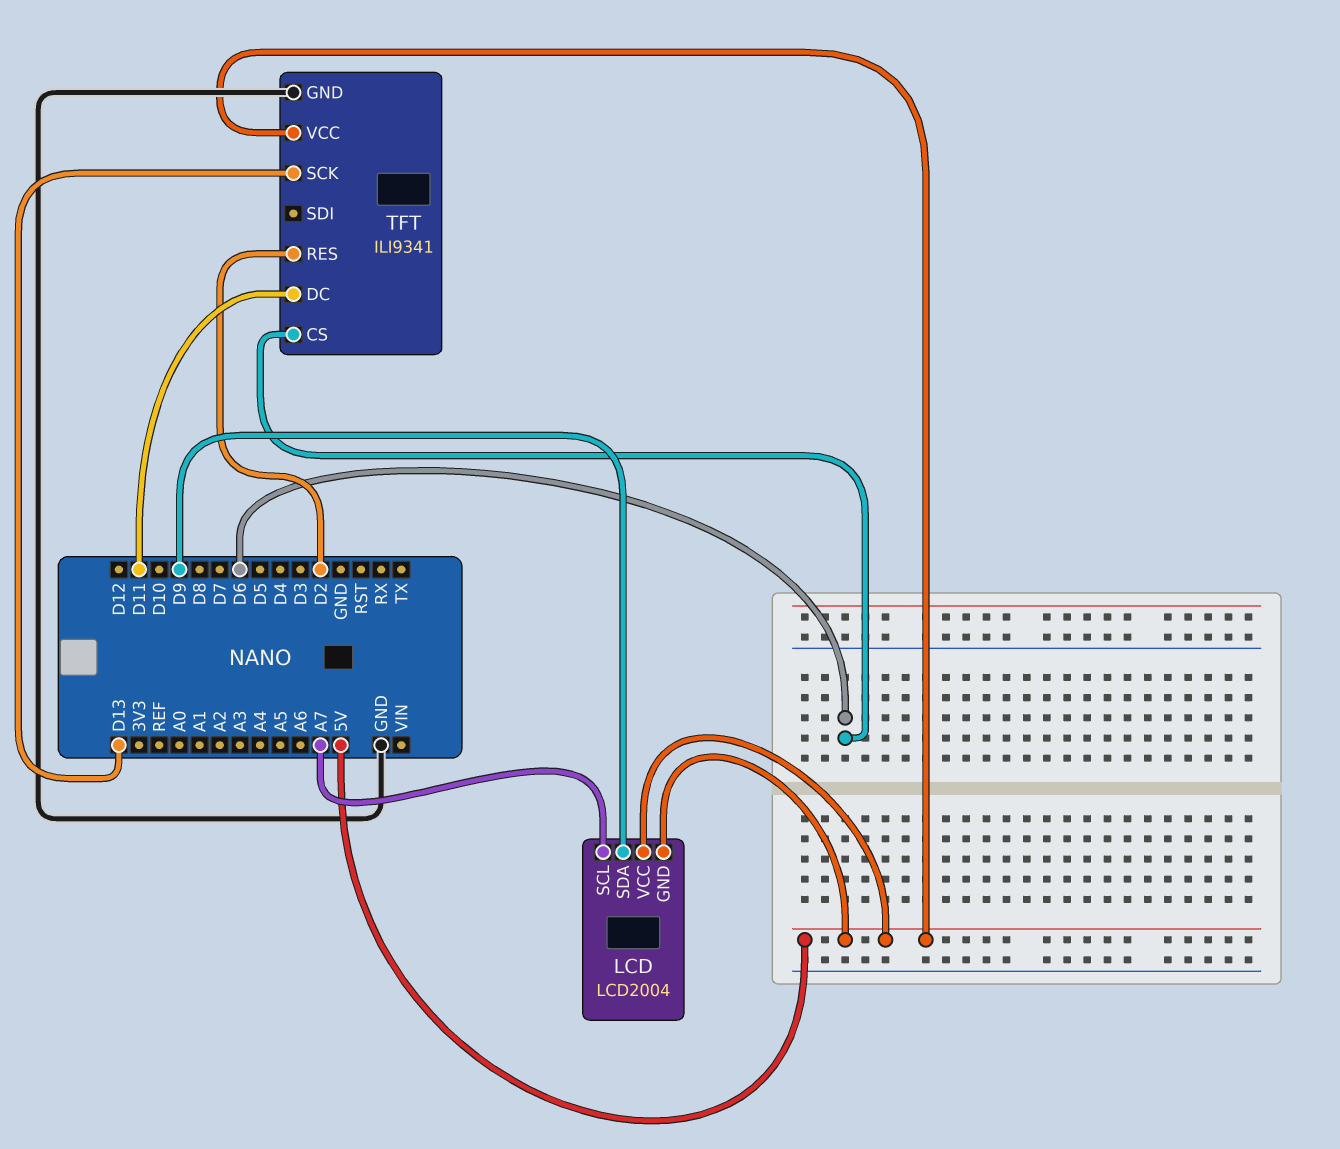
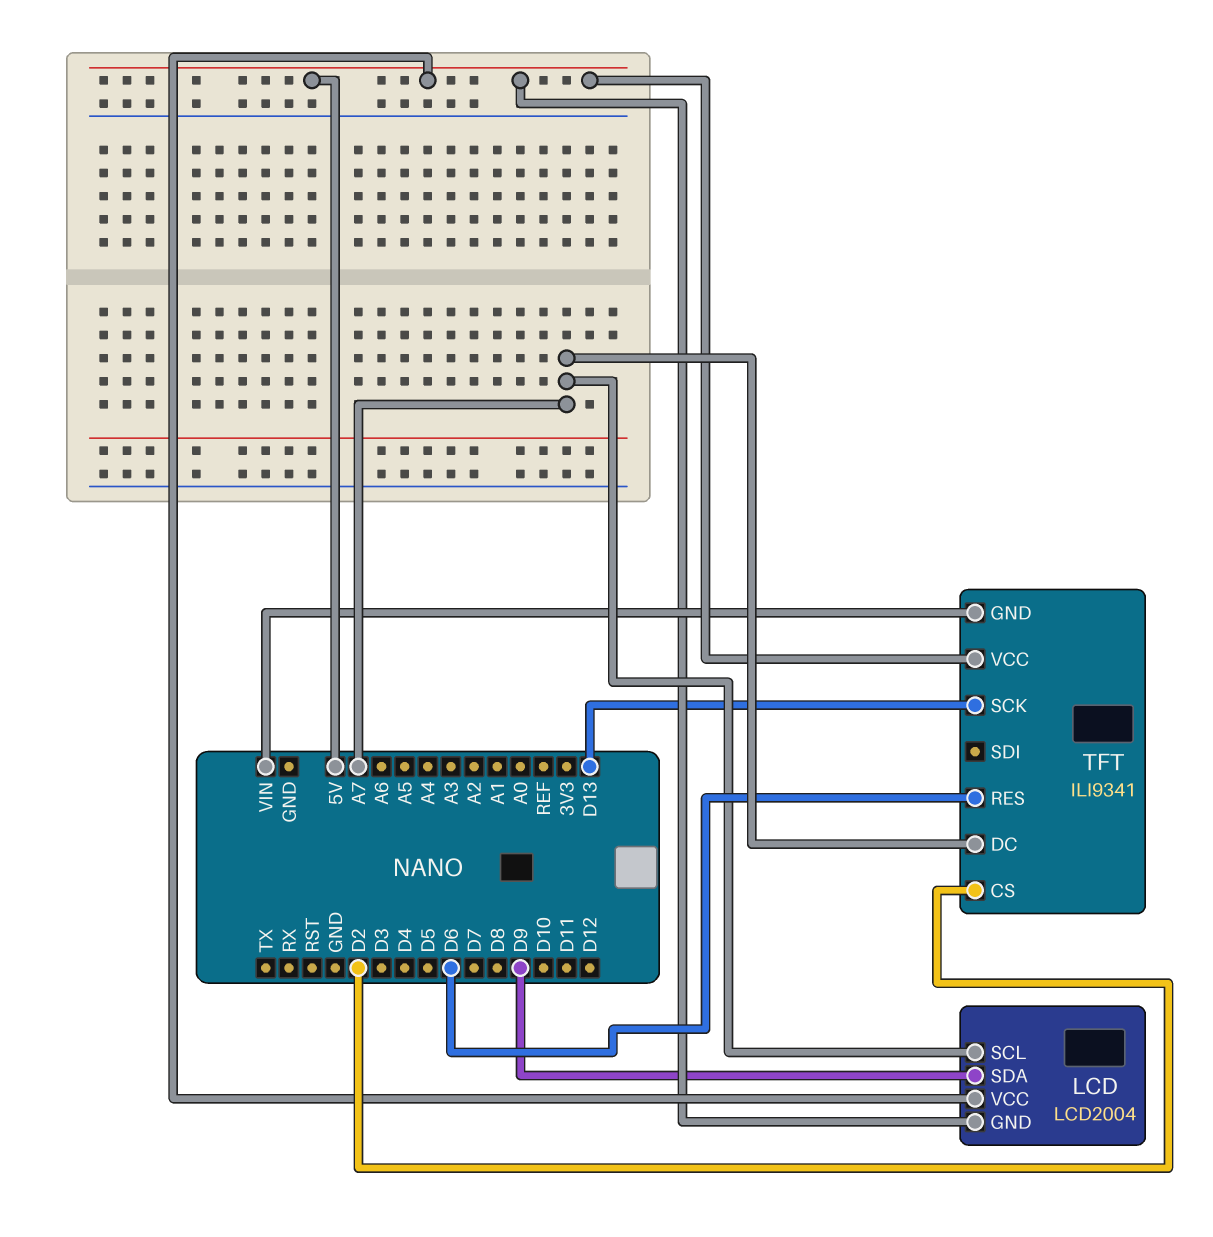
TFT pin CS: D6 -> D2
TFT pin DC: D11 -> A7
TFT pin GND: GND -> VIN
TFT pin RES: D2 -> D6

